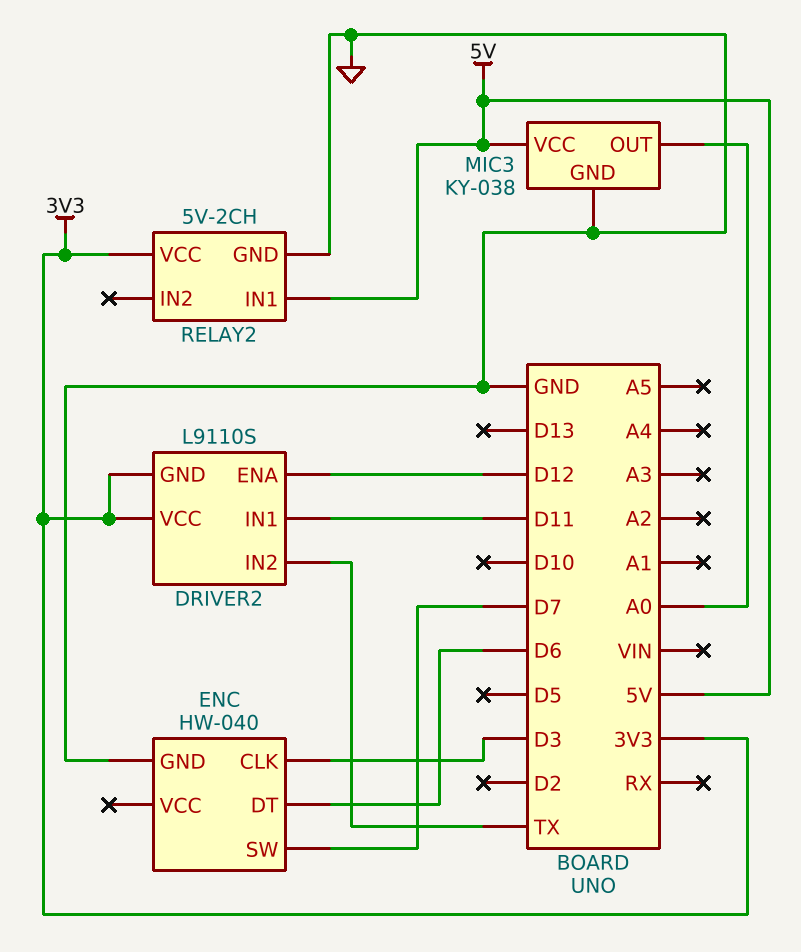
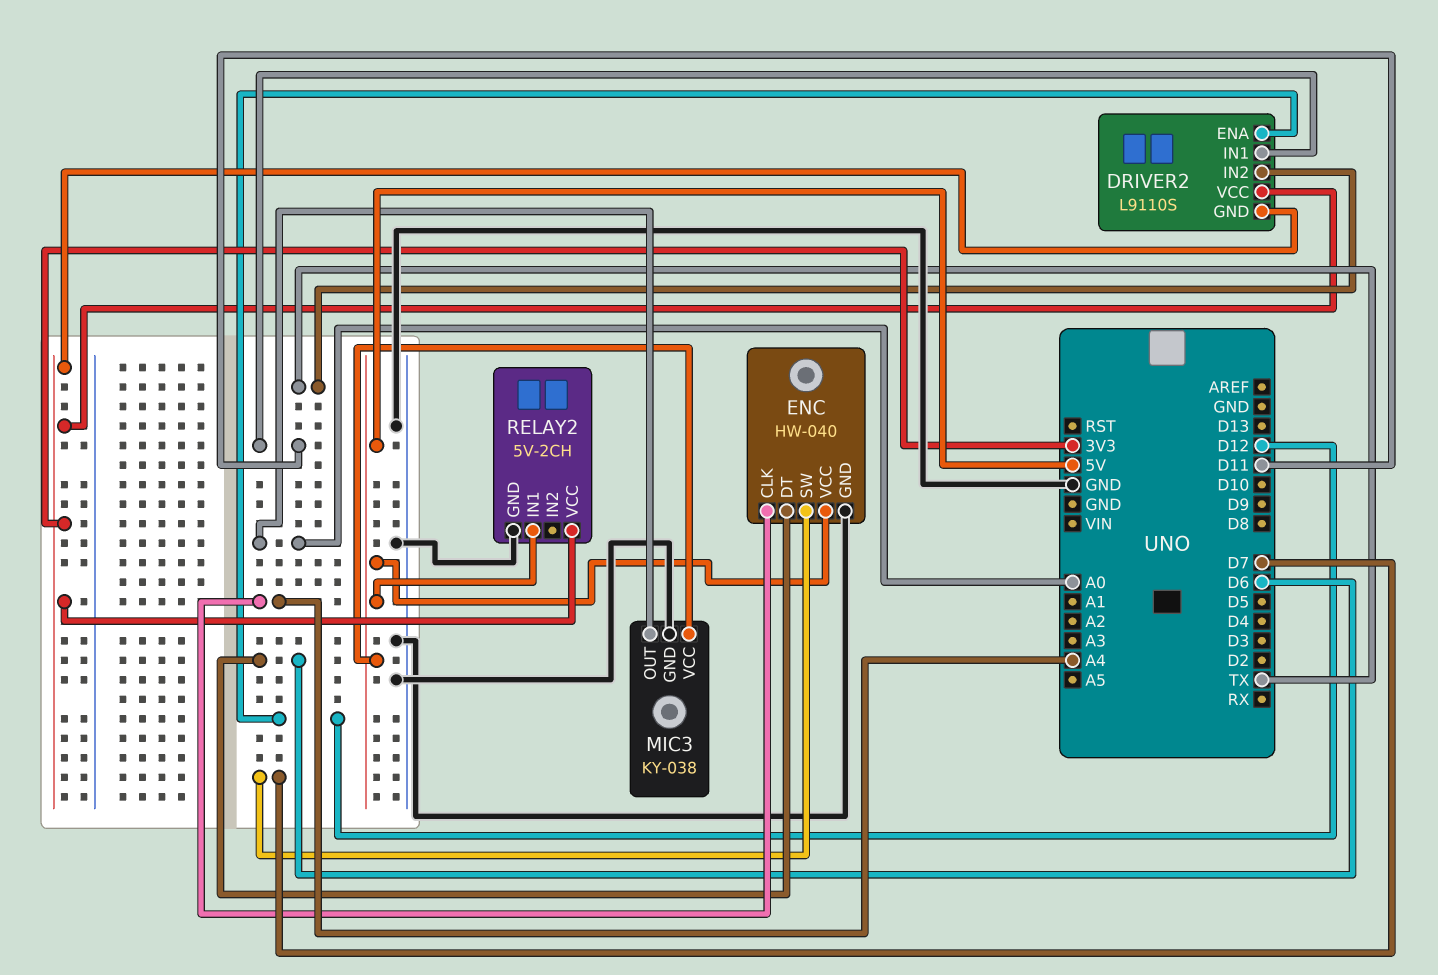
ENC pin CLK: D3 -> A4
ENC pin VCC: none -> 5V

